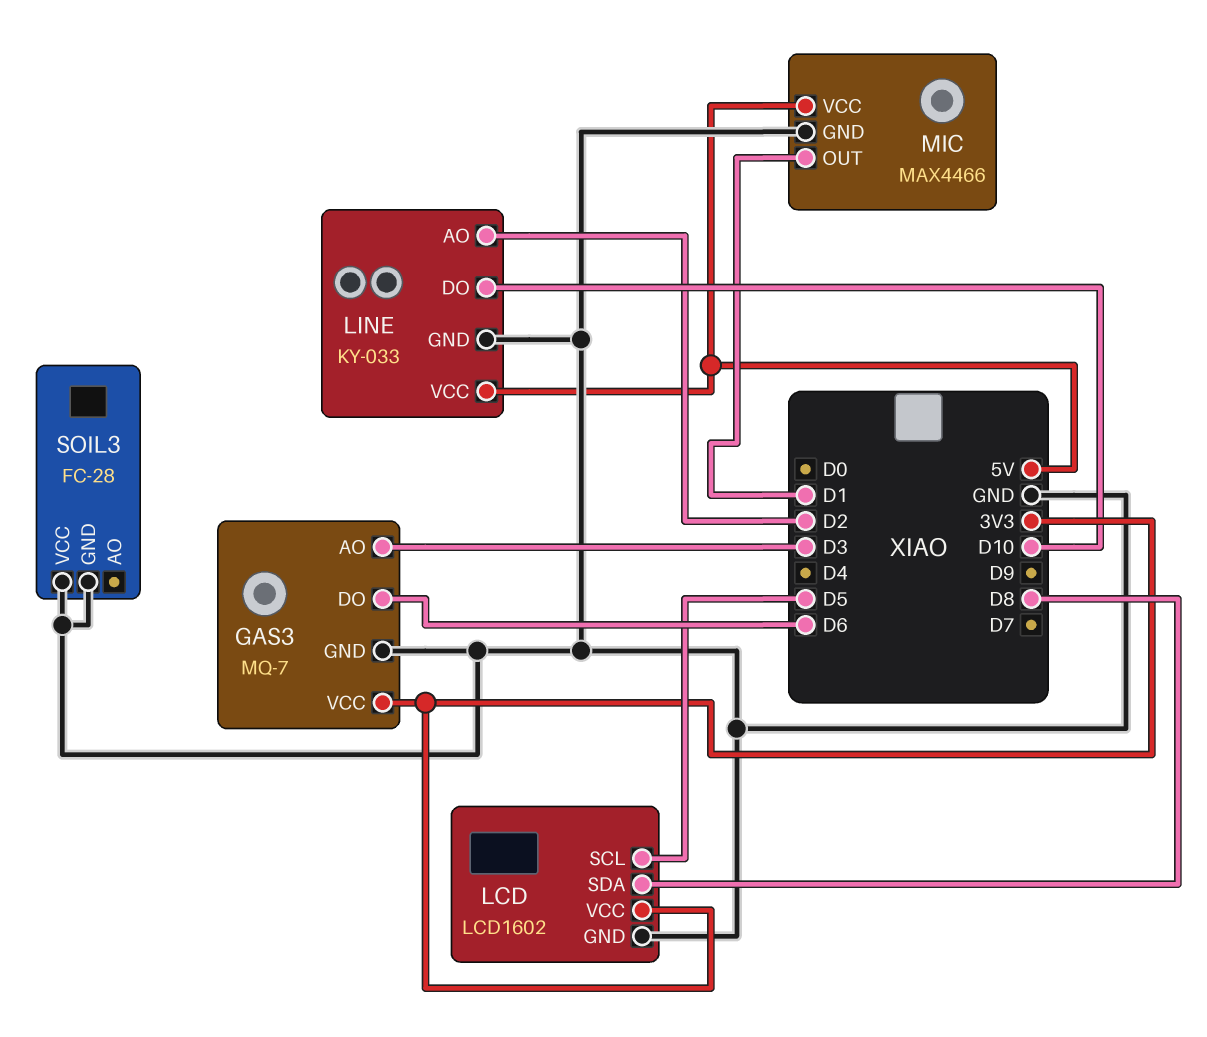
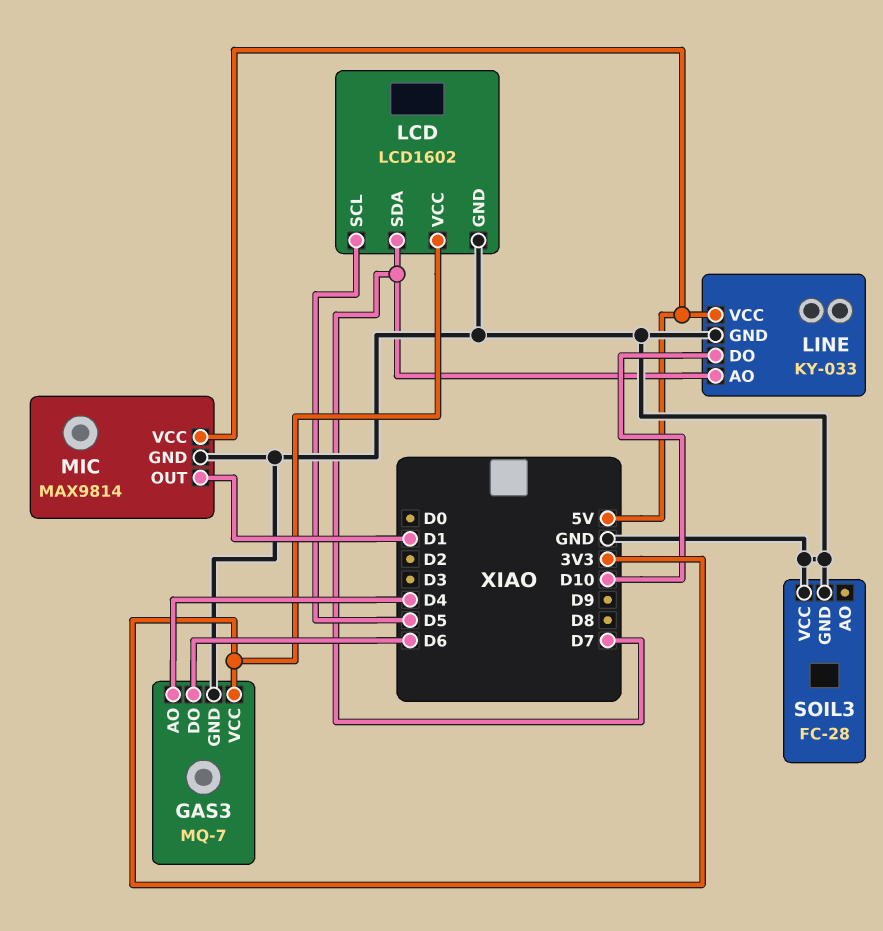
GAS3 pin AO: D3 -> D4
LCD pin SDA: D8 -> D7
LINE pin AO: D2 -> D7
MIC: MAX4466 -> MAX9814

